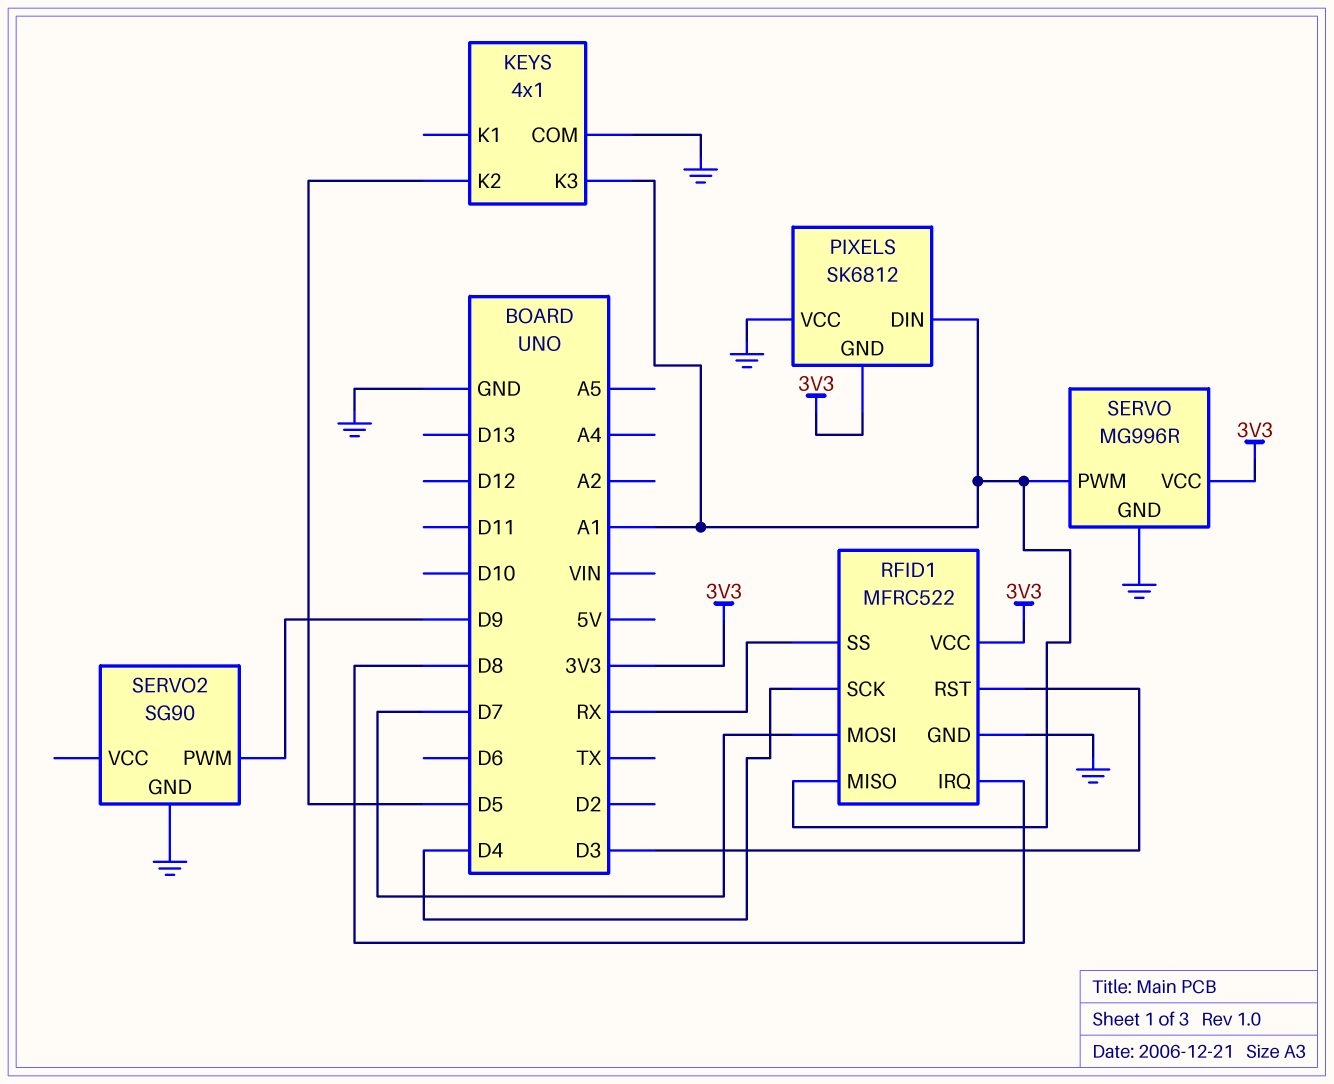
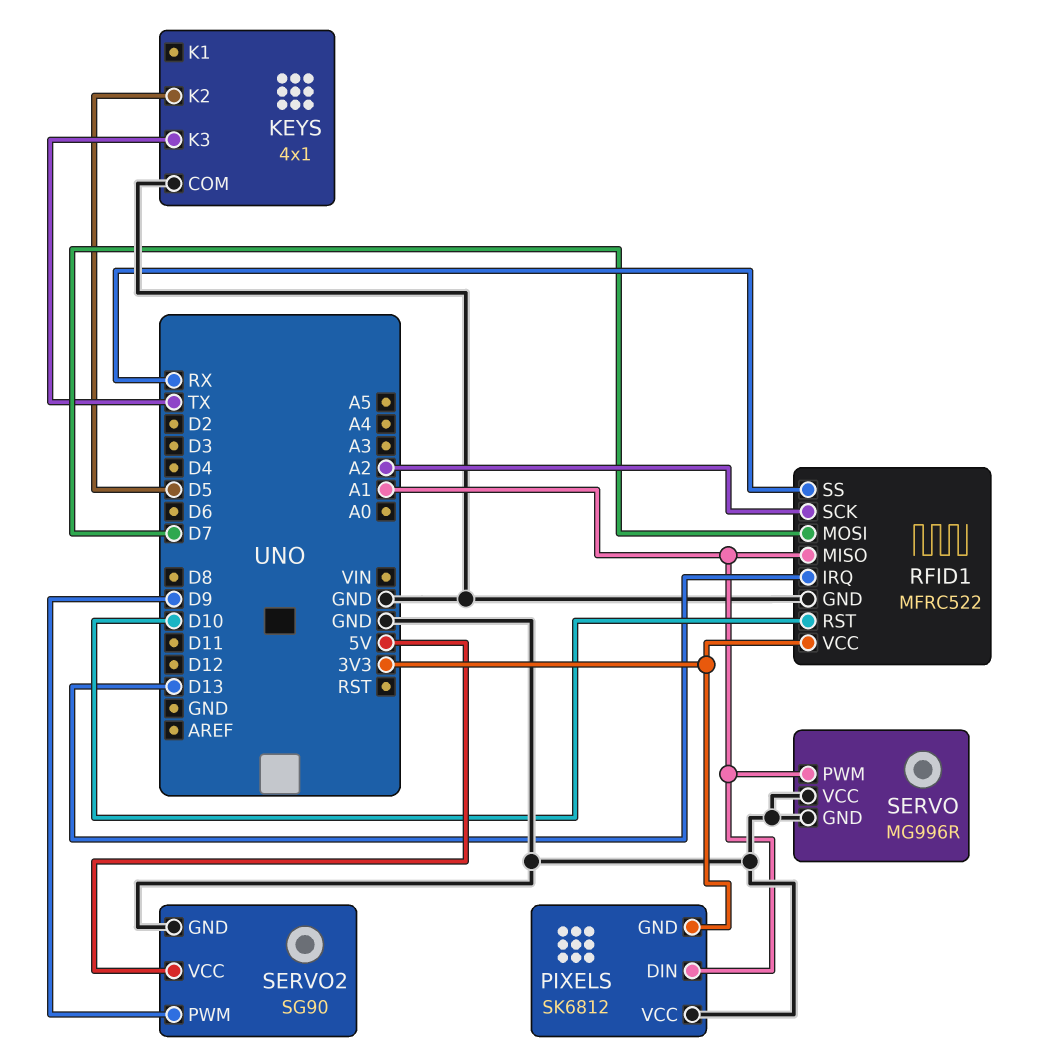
KEYS pin K3: A1 -> TX
RFID1 pin IRQ: D8 -> D13
RFID1 pin RST: D3 -> D10
RFID1 pin SCK: D4 -> A2
SERVO pin VCC: 3V3 -> GND
SERVO2 pin VCC: none -> 5V

